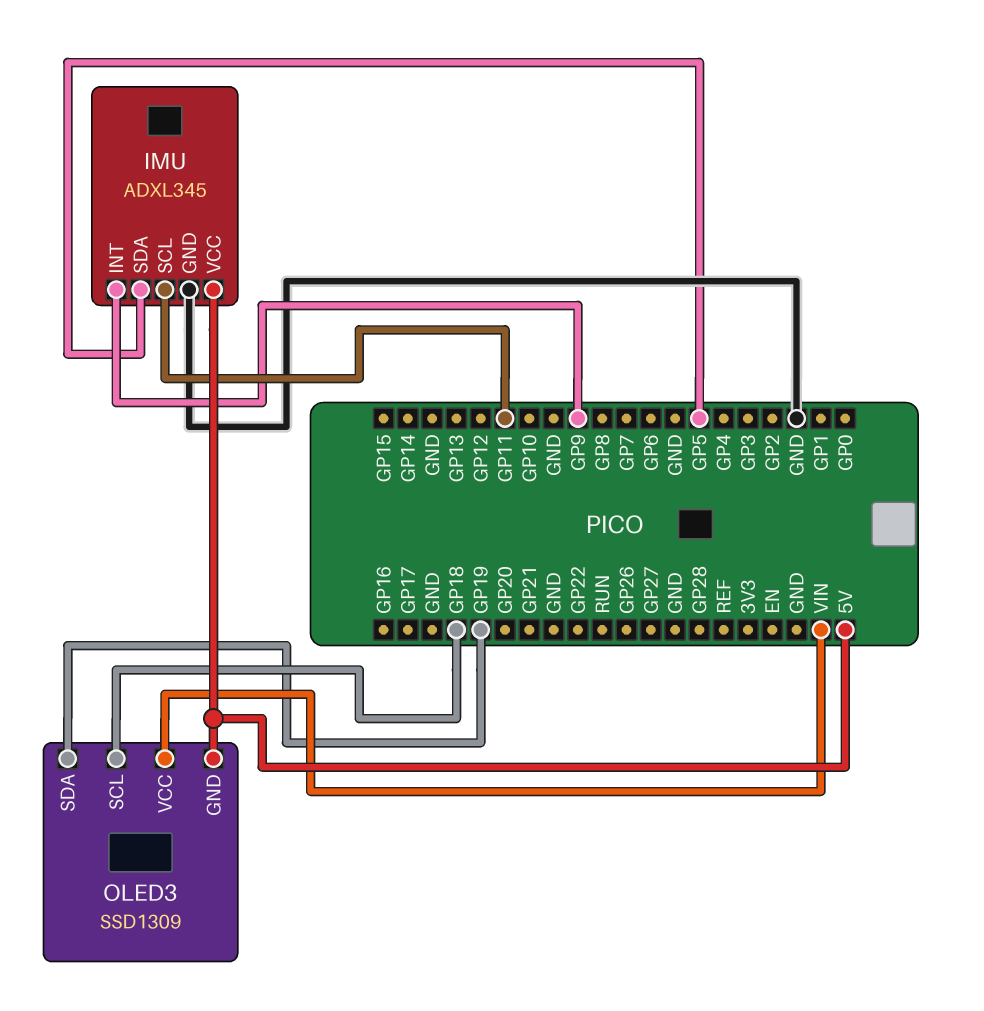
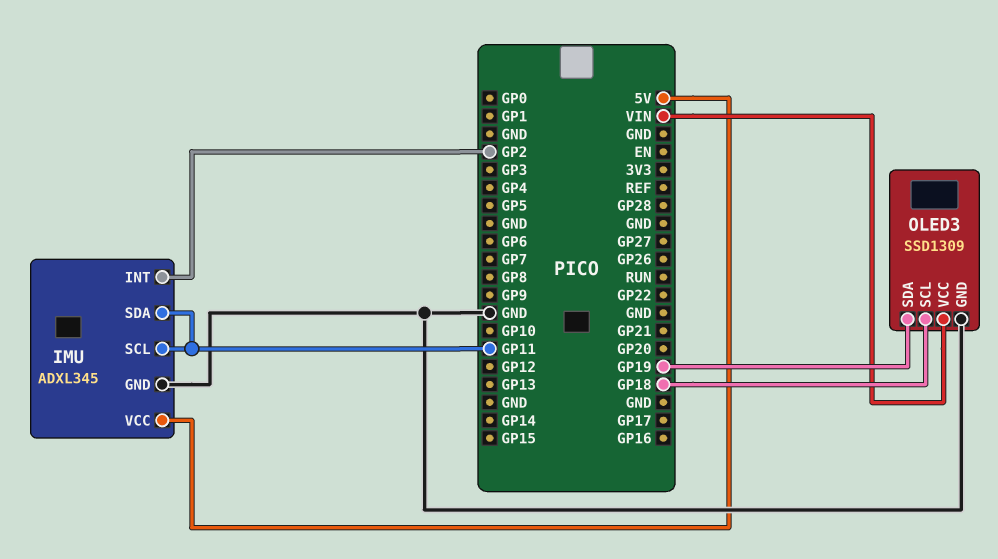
IMU pin INT: GP9 -> GP2
IMU pin SDA: GP5 -> GP11
OLED3 pin GND: 5V -> GND

